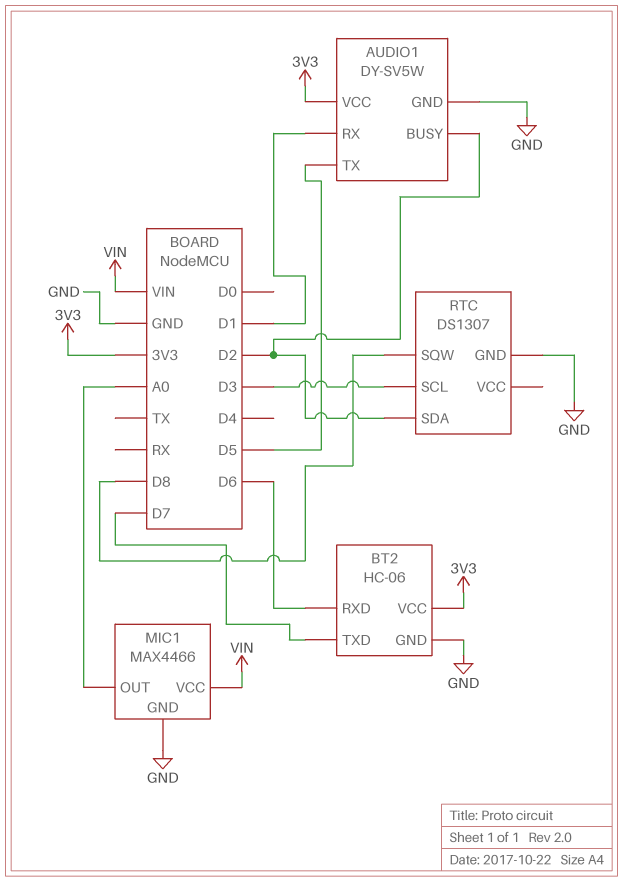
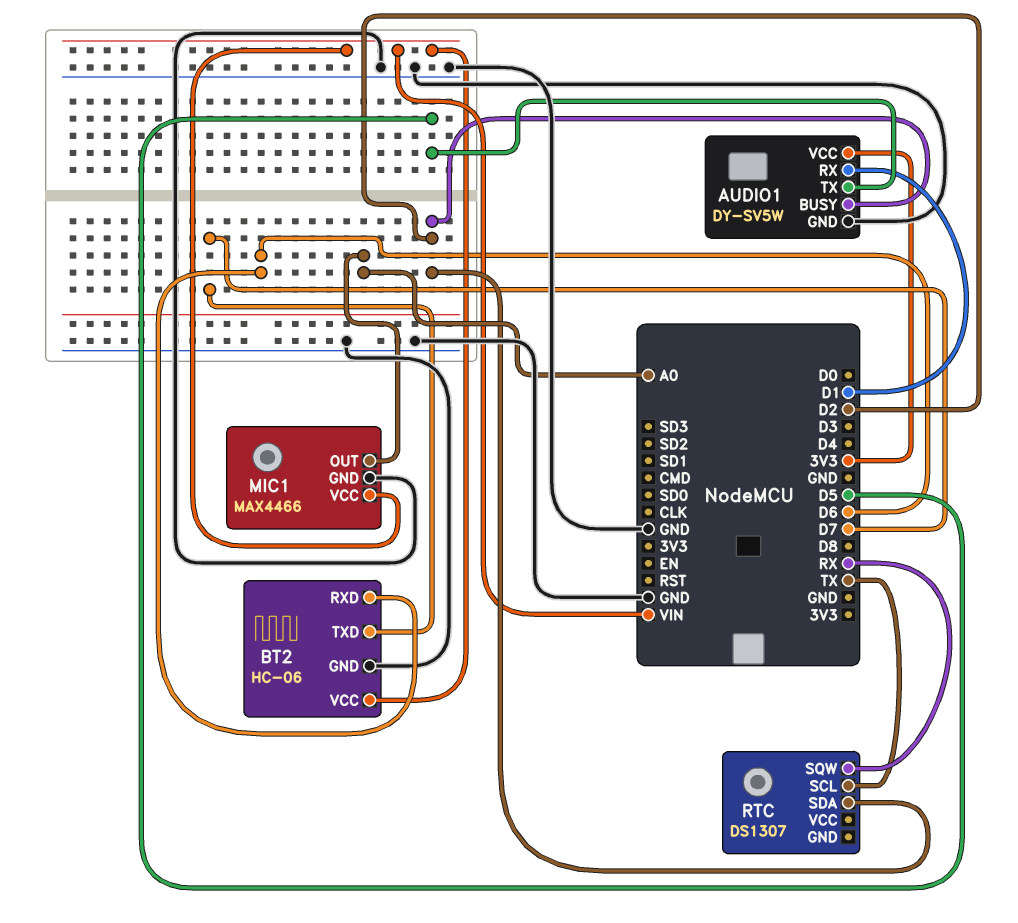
BT2 pin VCC: 3V3 -> VIN
RTC pin GND: GND -> none
RTC pin SCL: D3 -> TX
RTC pin SQW: D8 -> RX

